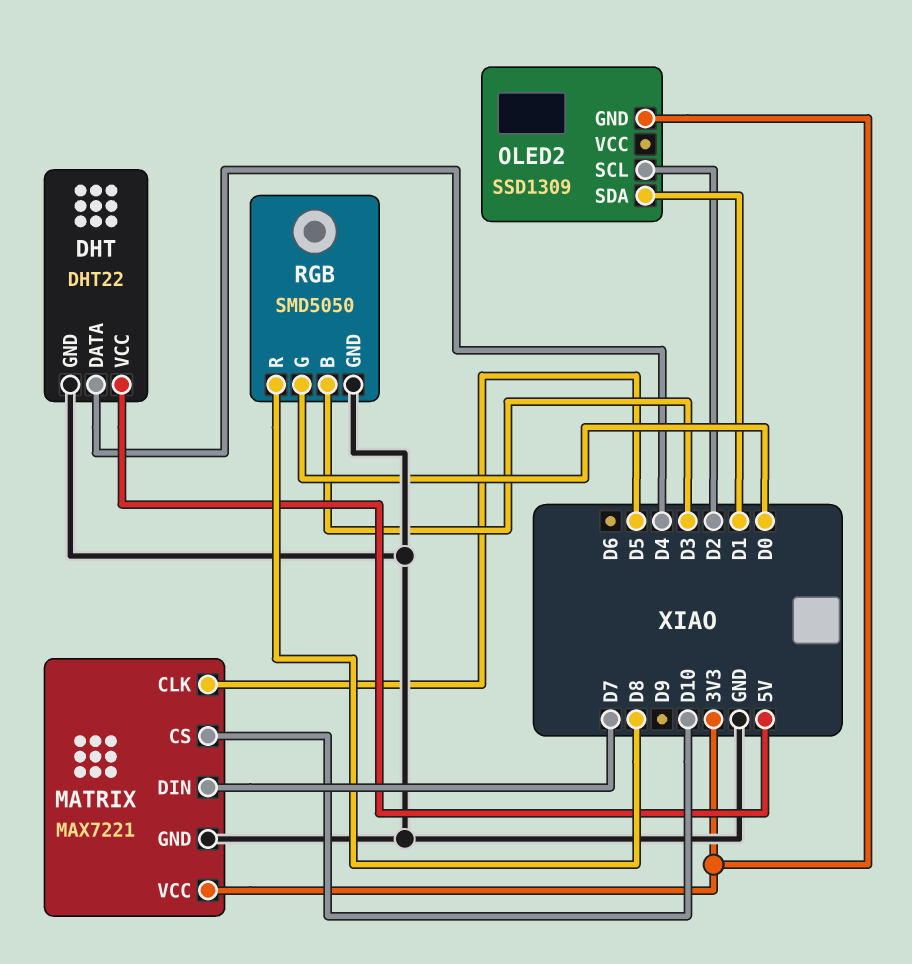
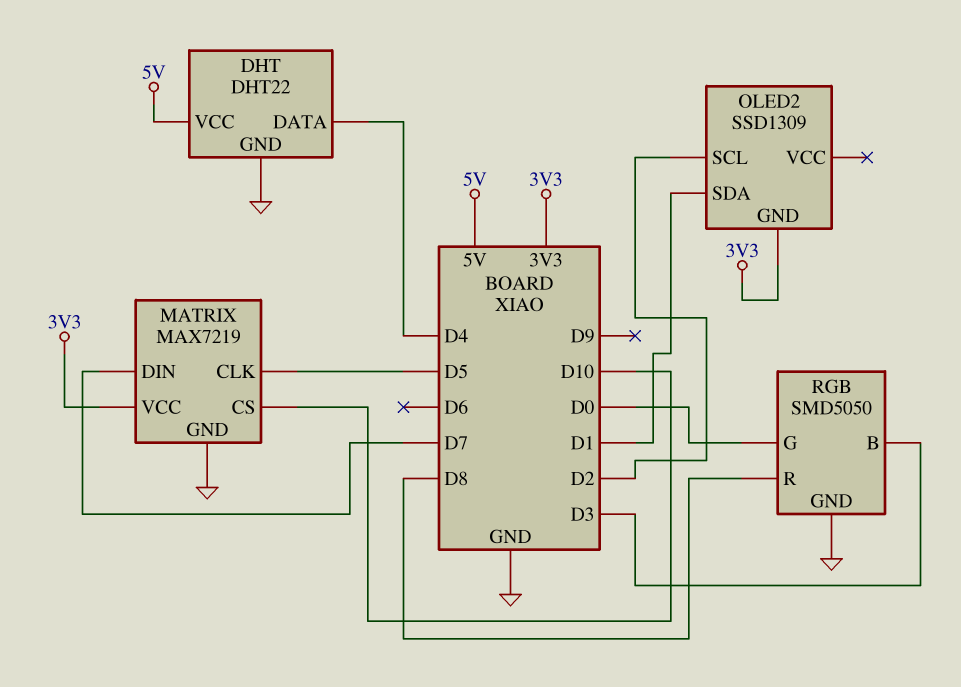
MATRIX: MAX7221 -> MAX7219

